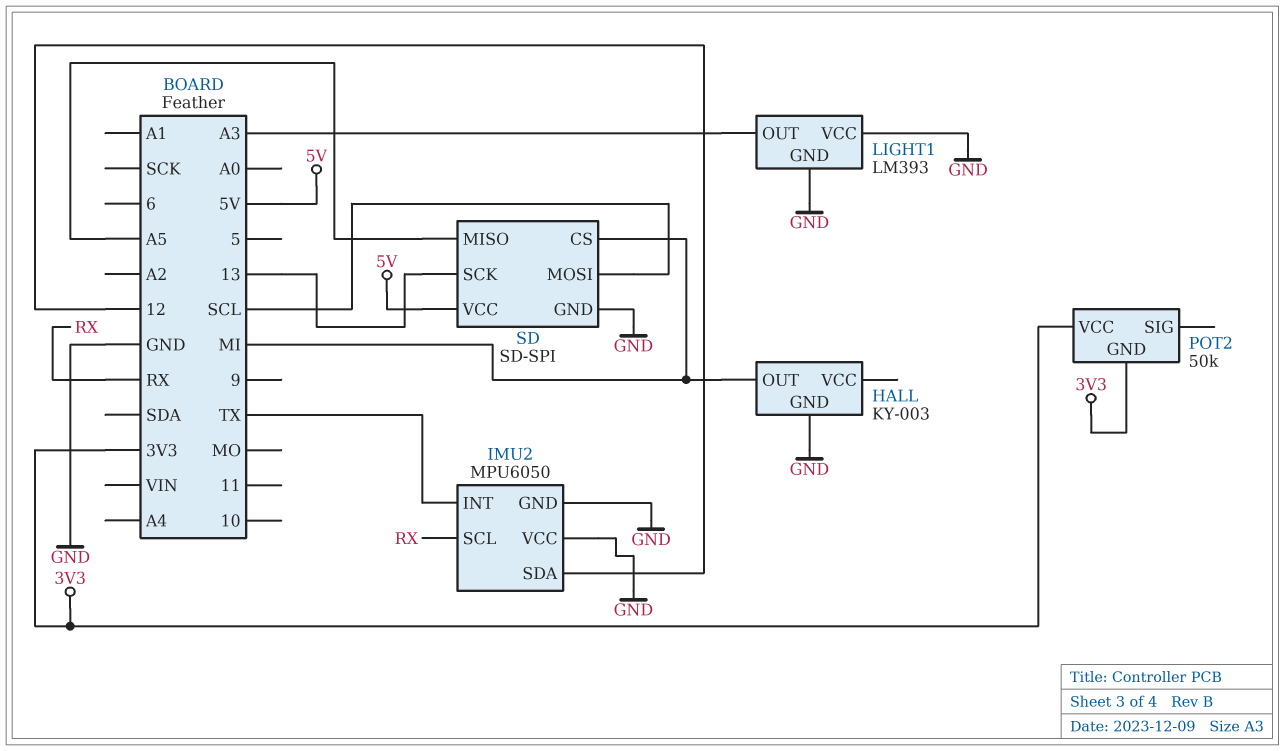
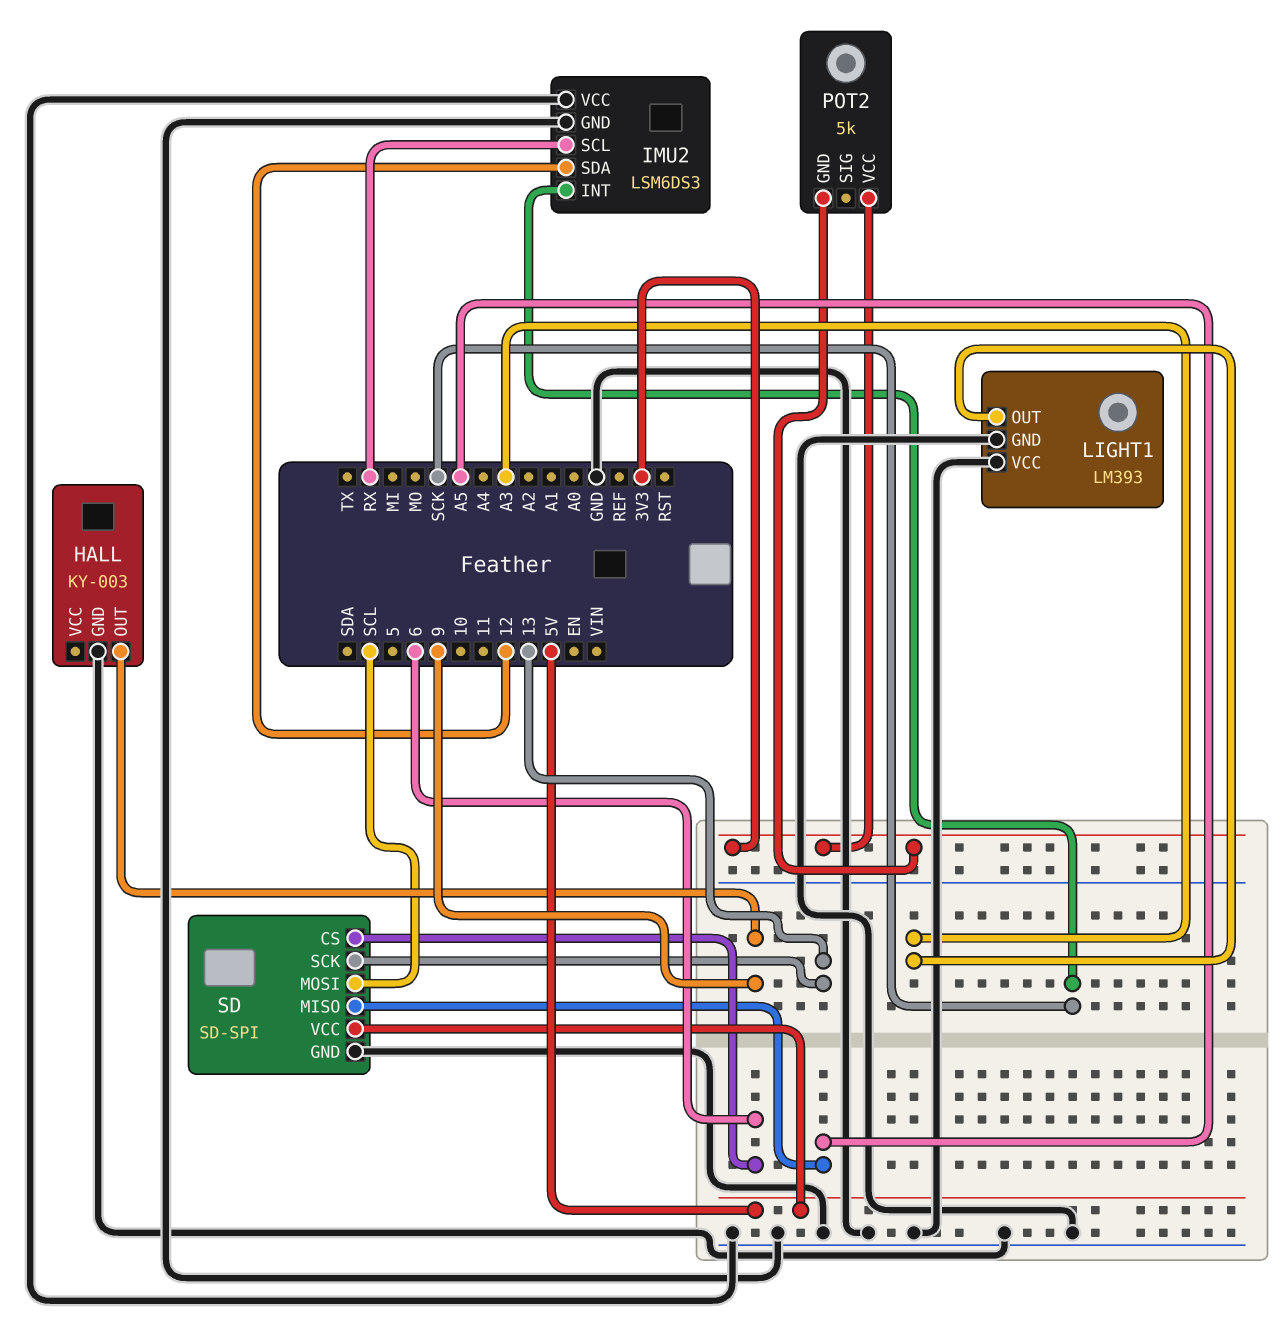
HALL pin OUT: MI -> 9
IMU2: MPU6050 -> LSM6DS3
IMU2 pin INT: TX -> SCK
POT2: 50k -> 5k
SD pin CS: MI -> 6

